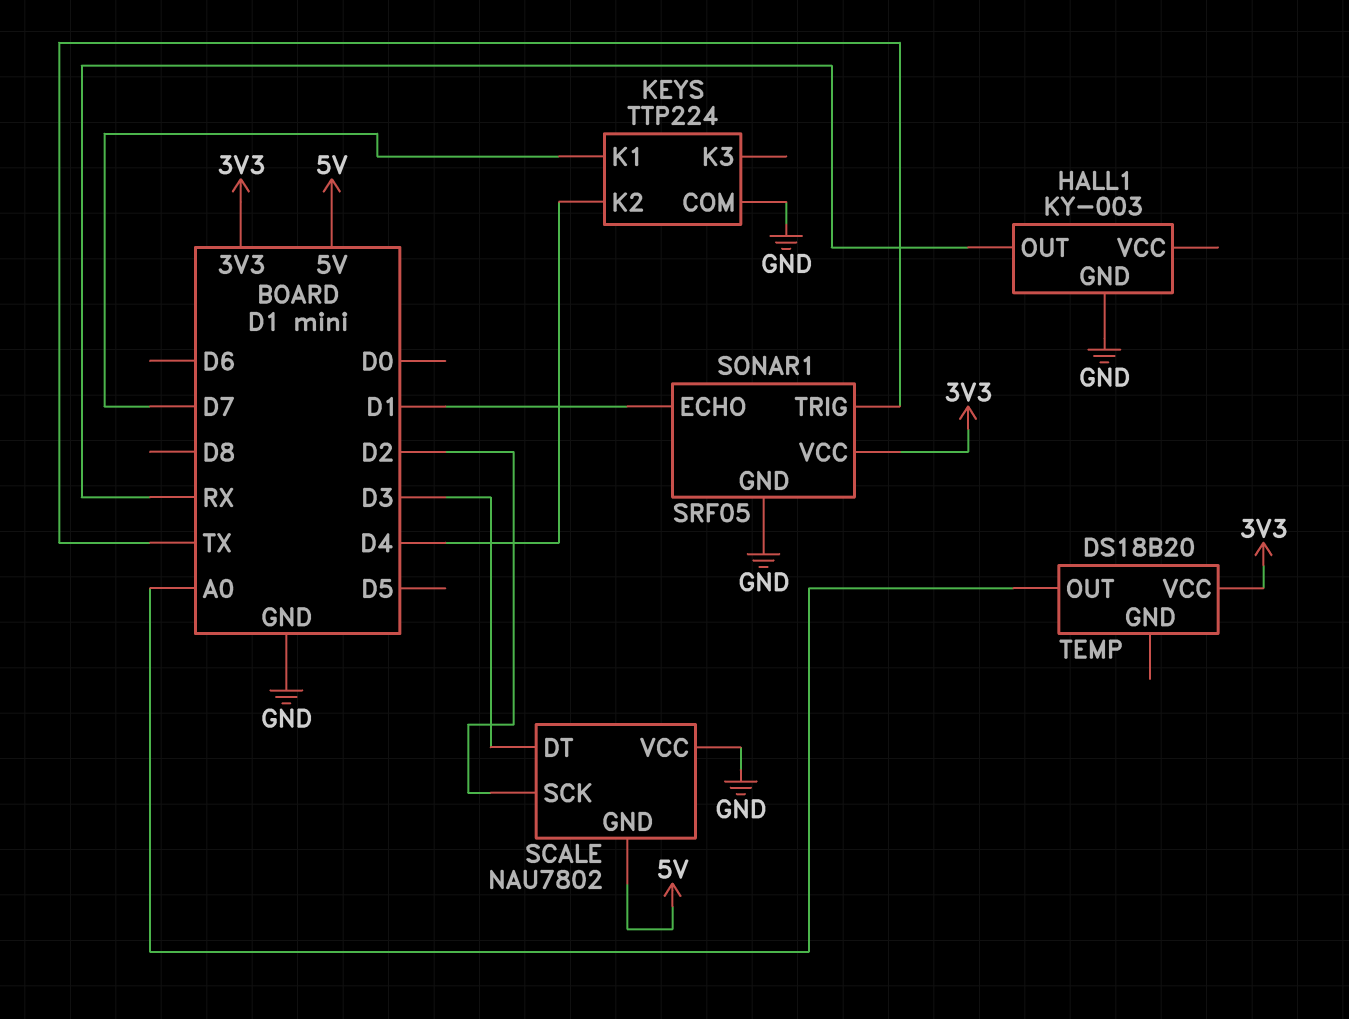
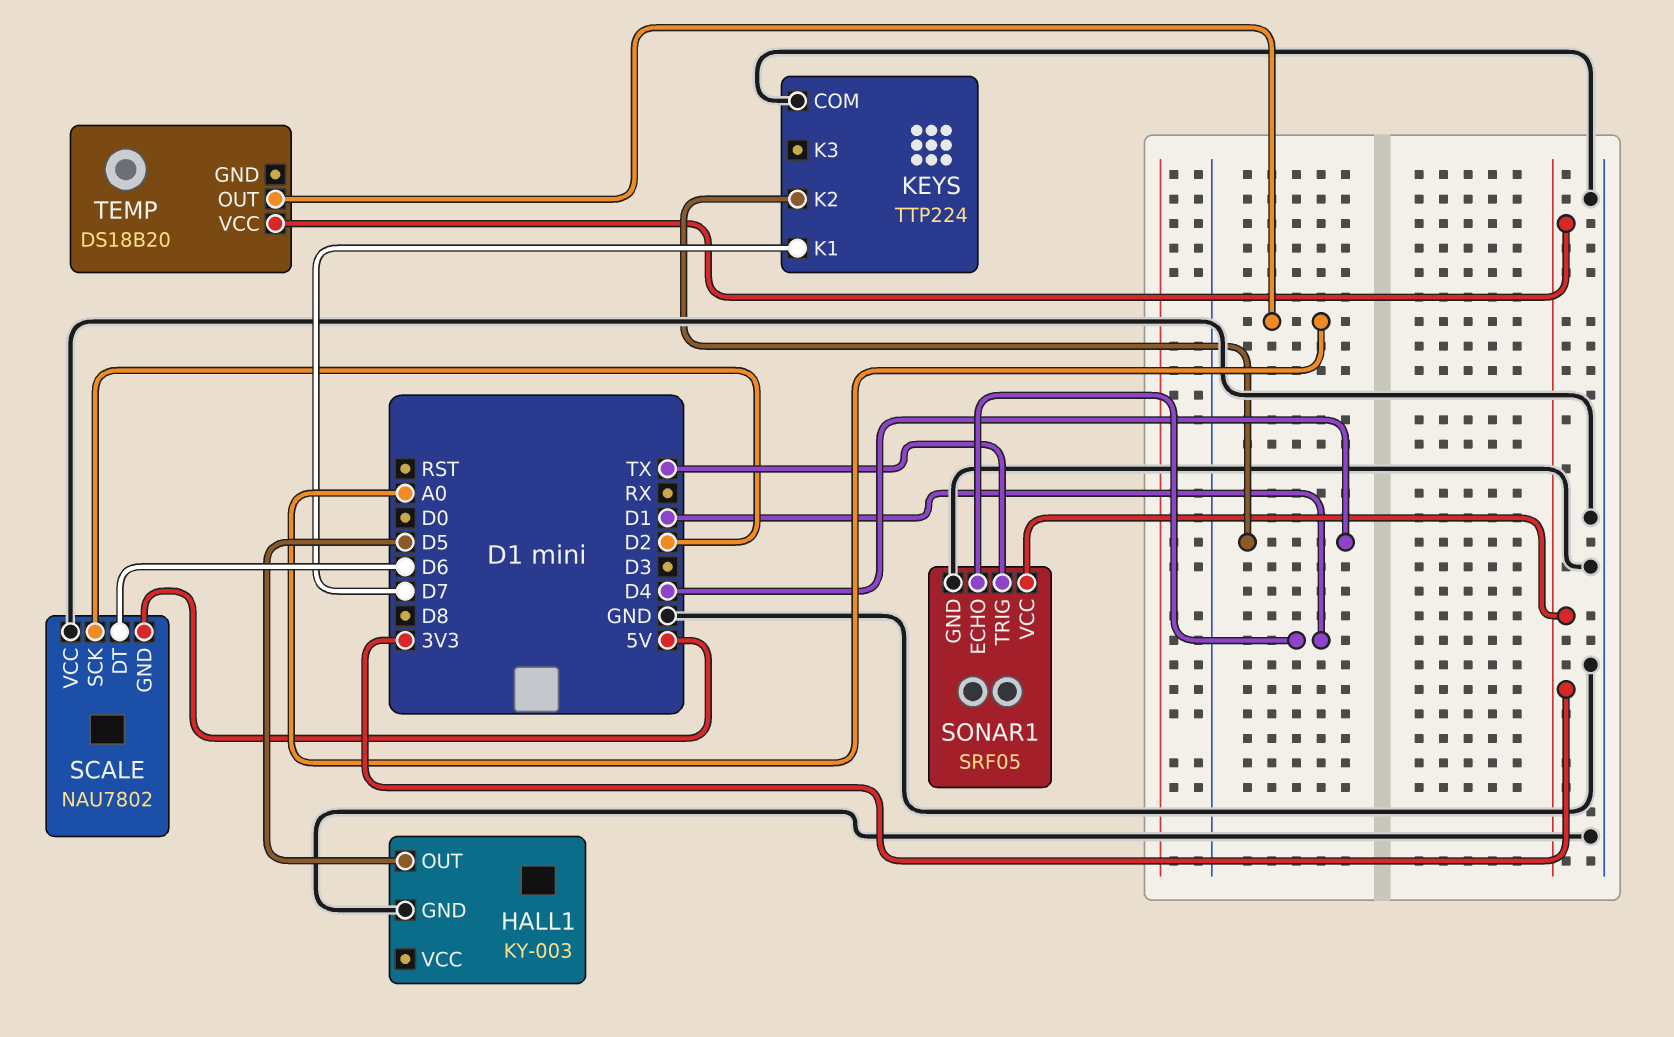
HALL1 pin OUT: RX -> D5
SCALE pin DT: D3 -> D6

